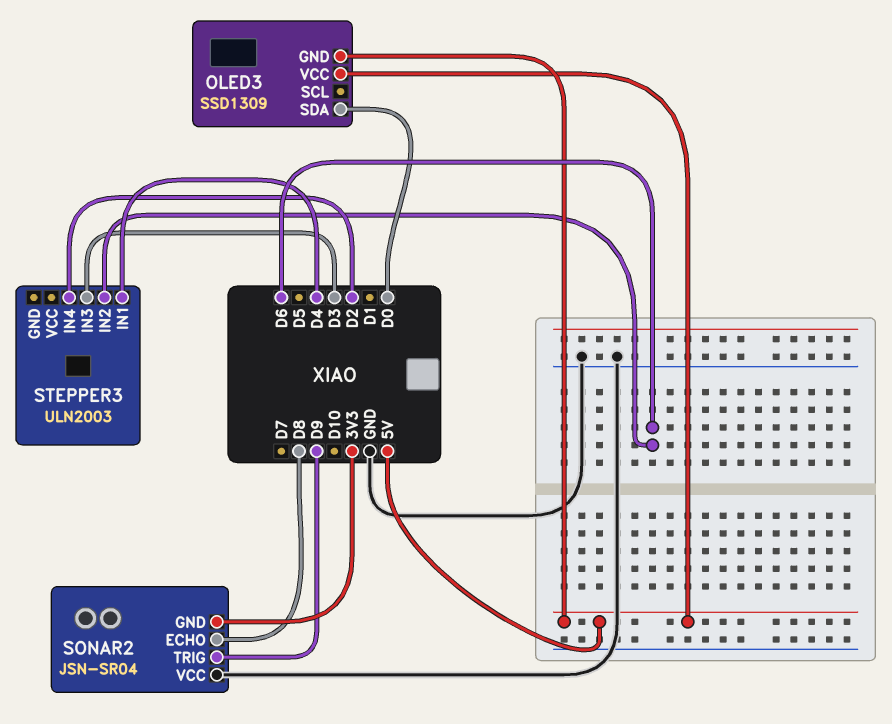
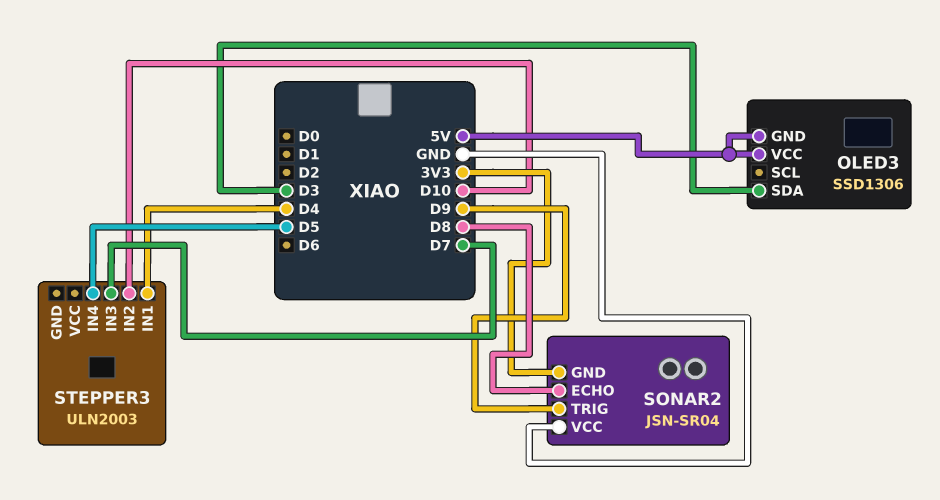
OLED3: SSD1309 -> SSD1306
OLED3 pin SDA: D0 -> D3
STEPPER3 pin IN2: D6 -> D10
STEPPER3 pin IN3: D3 -> D7
STEPPER3 pin IN4: D2 -> D5

